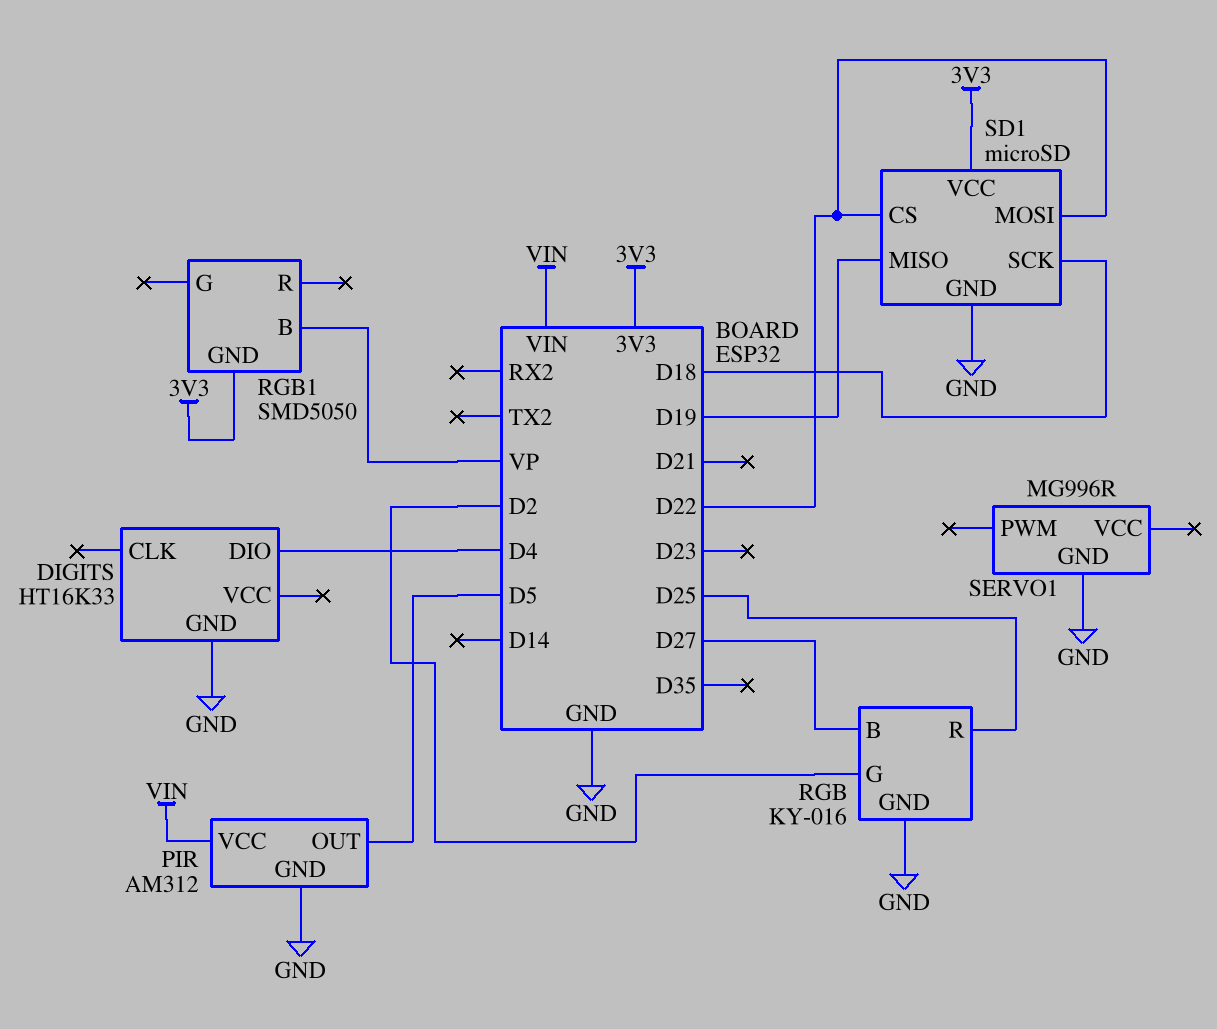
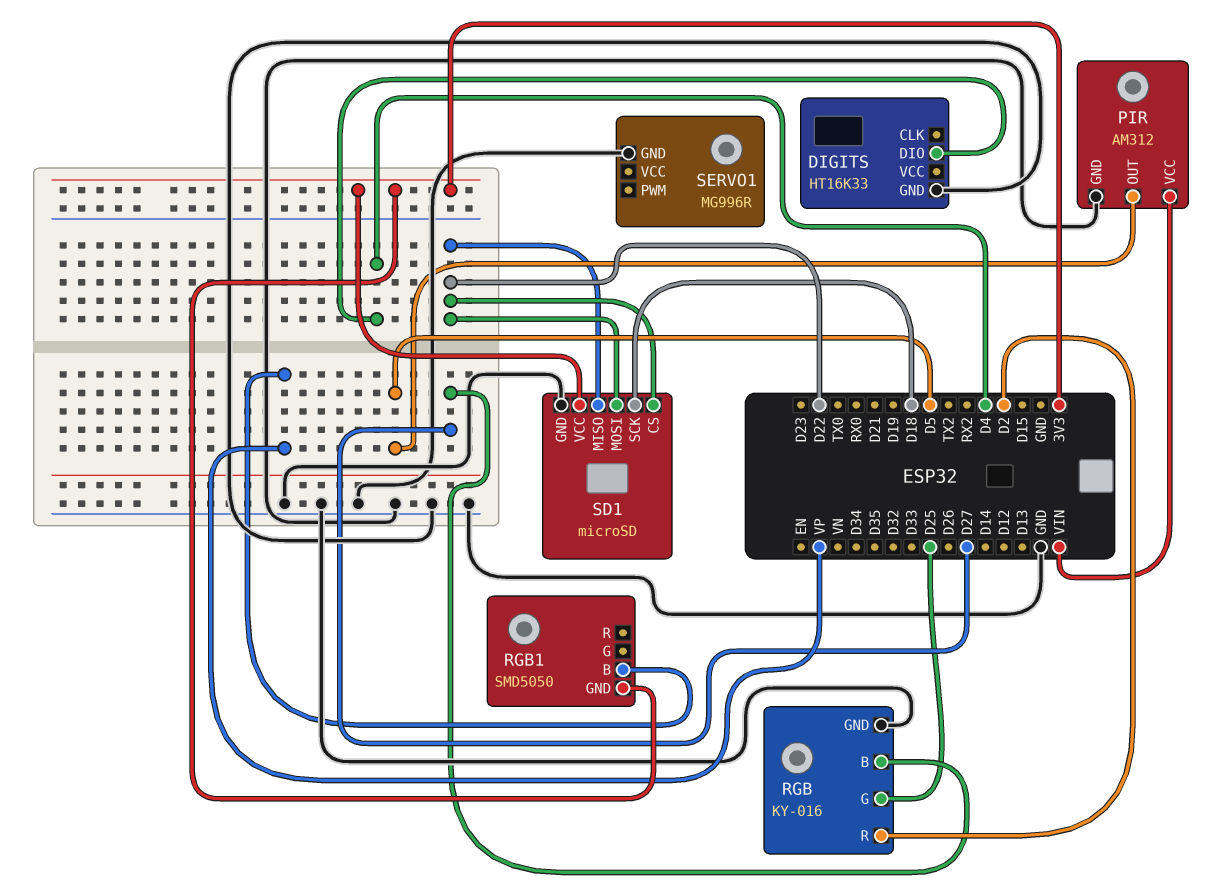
RGB pin G: D2 -> D25
RGB pin R: D25 -> D2
SD1 pin MISO: D19 -> D22

